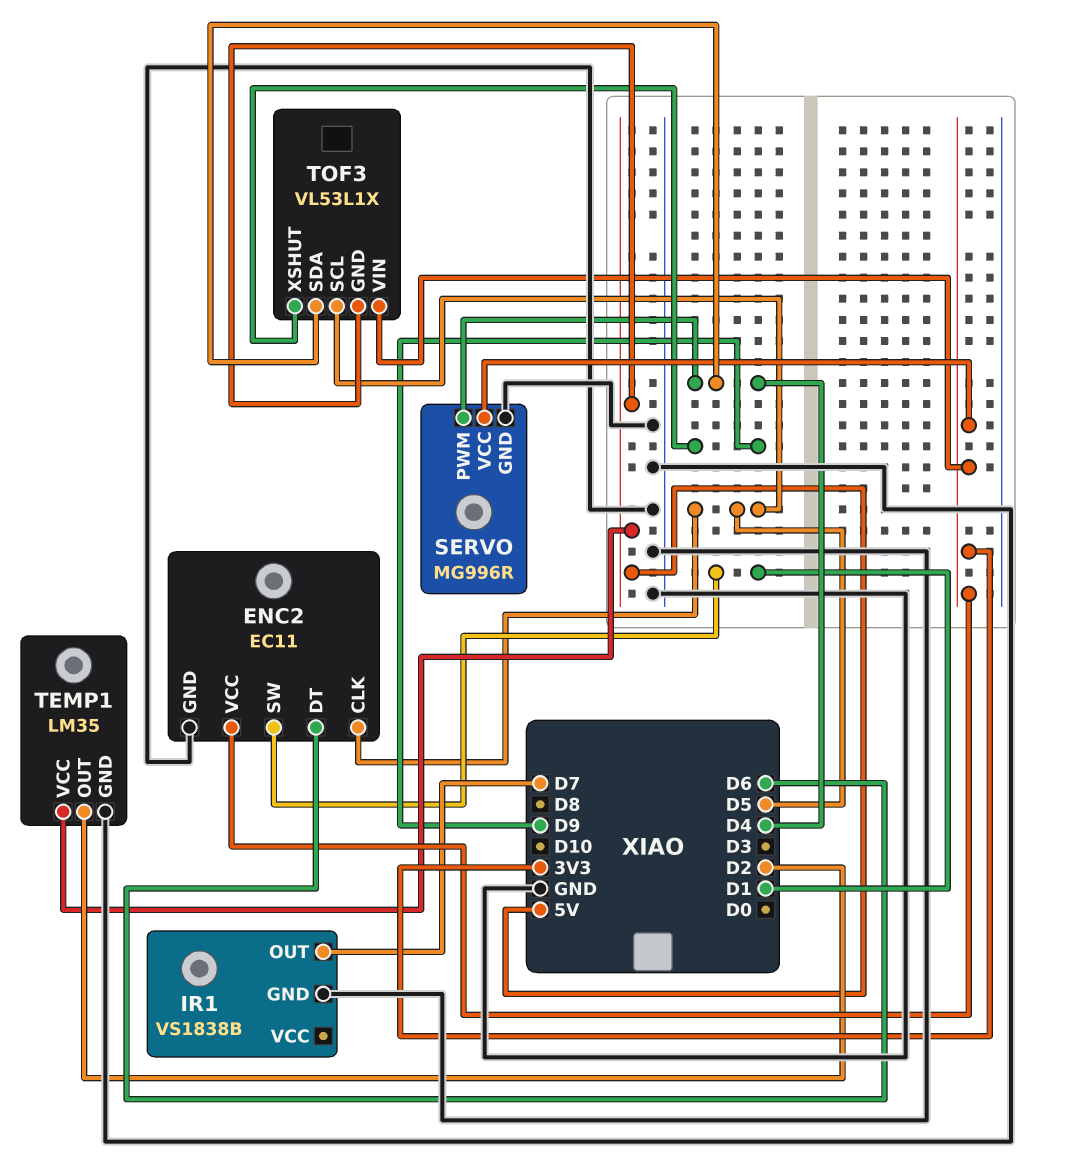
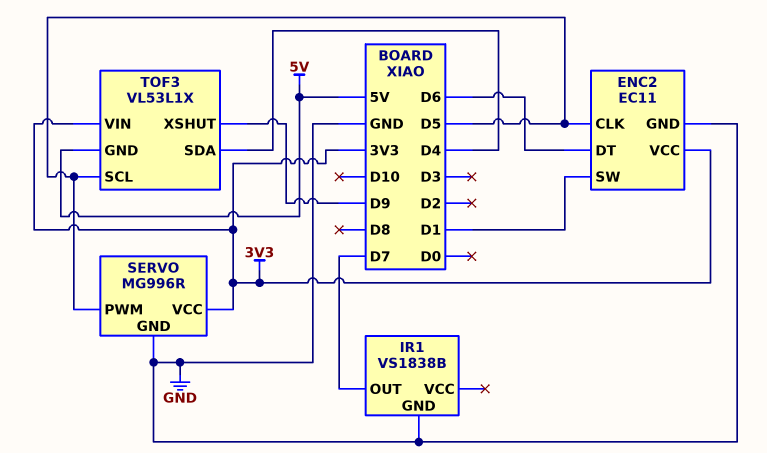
SERVO pin PWM: D4 -> D5
TEMP1: LM35 -> none
TEMP1 pin GND: GND -> none
TEMP1 pin OUT: D2 -> none
TEMP1 pin VCC: 5V -> none

